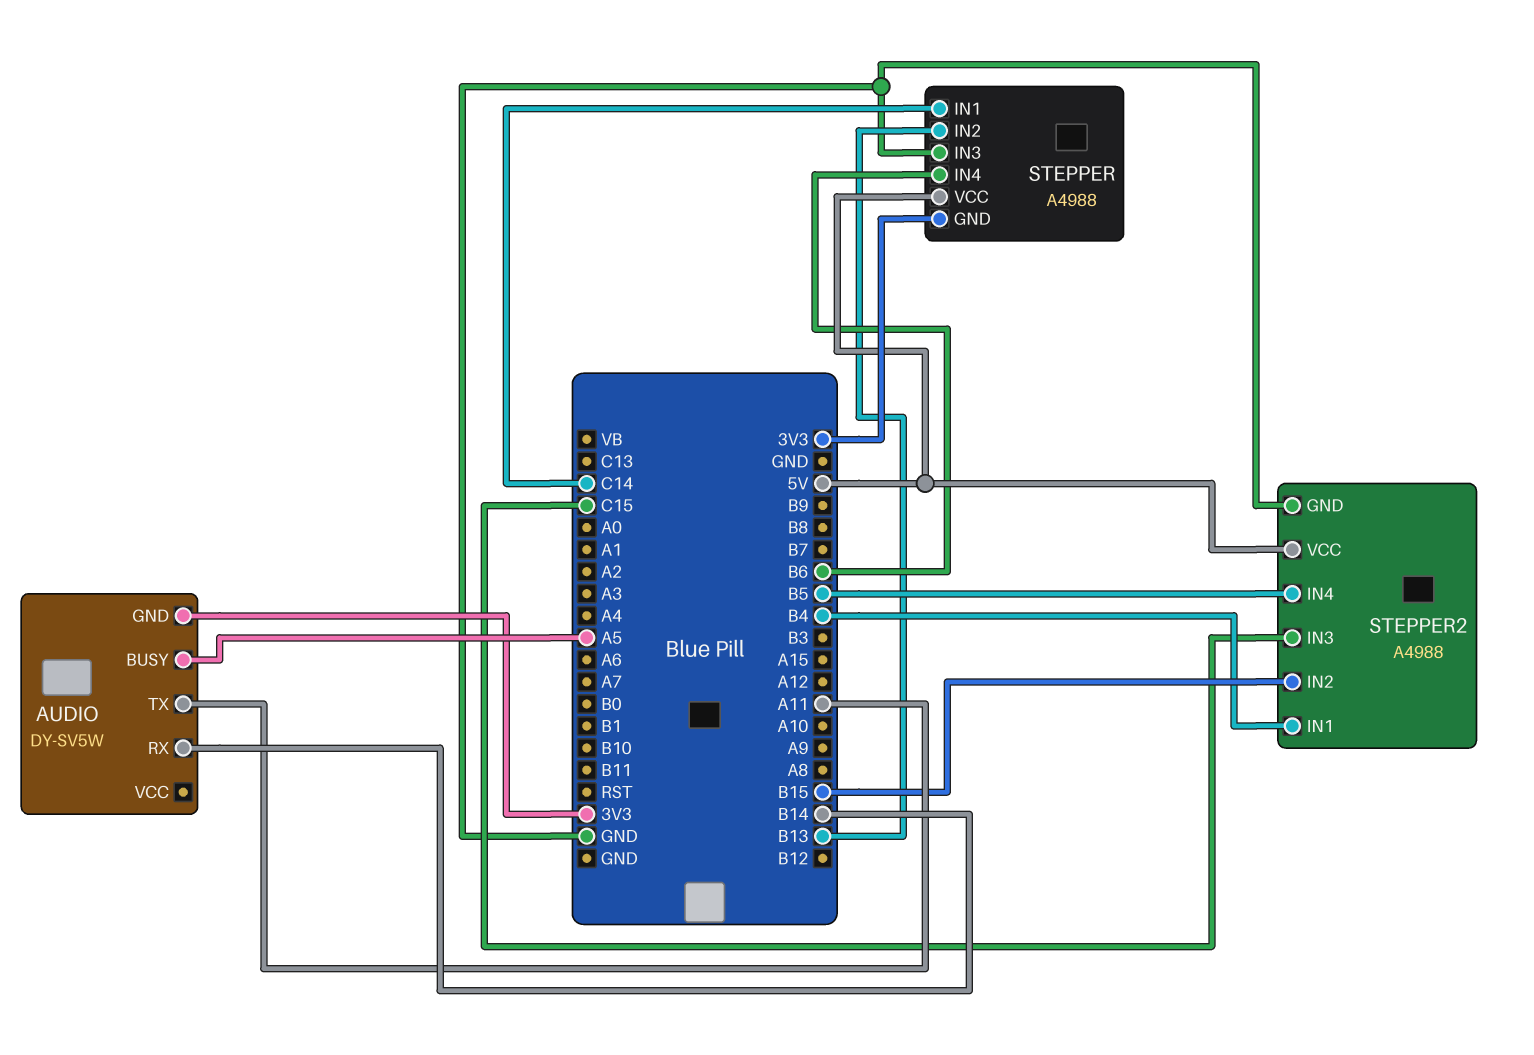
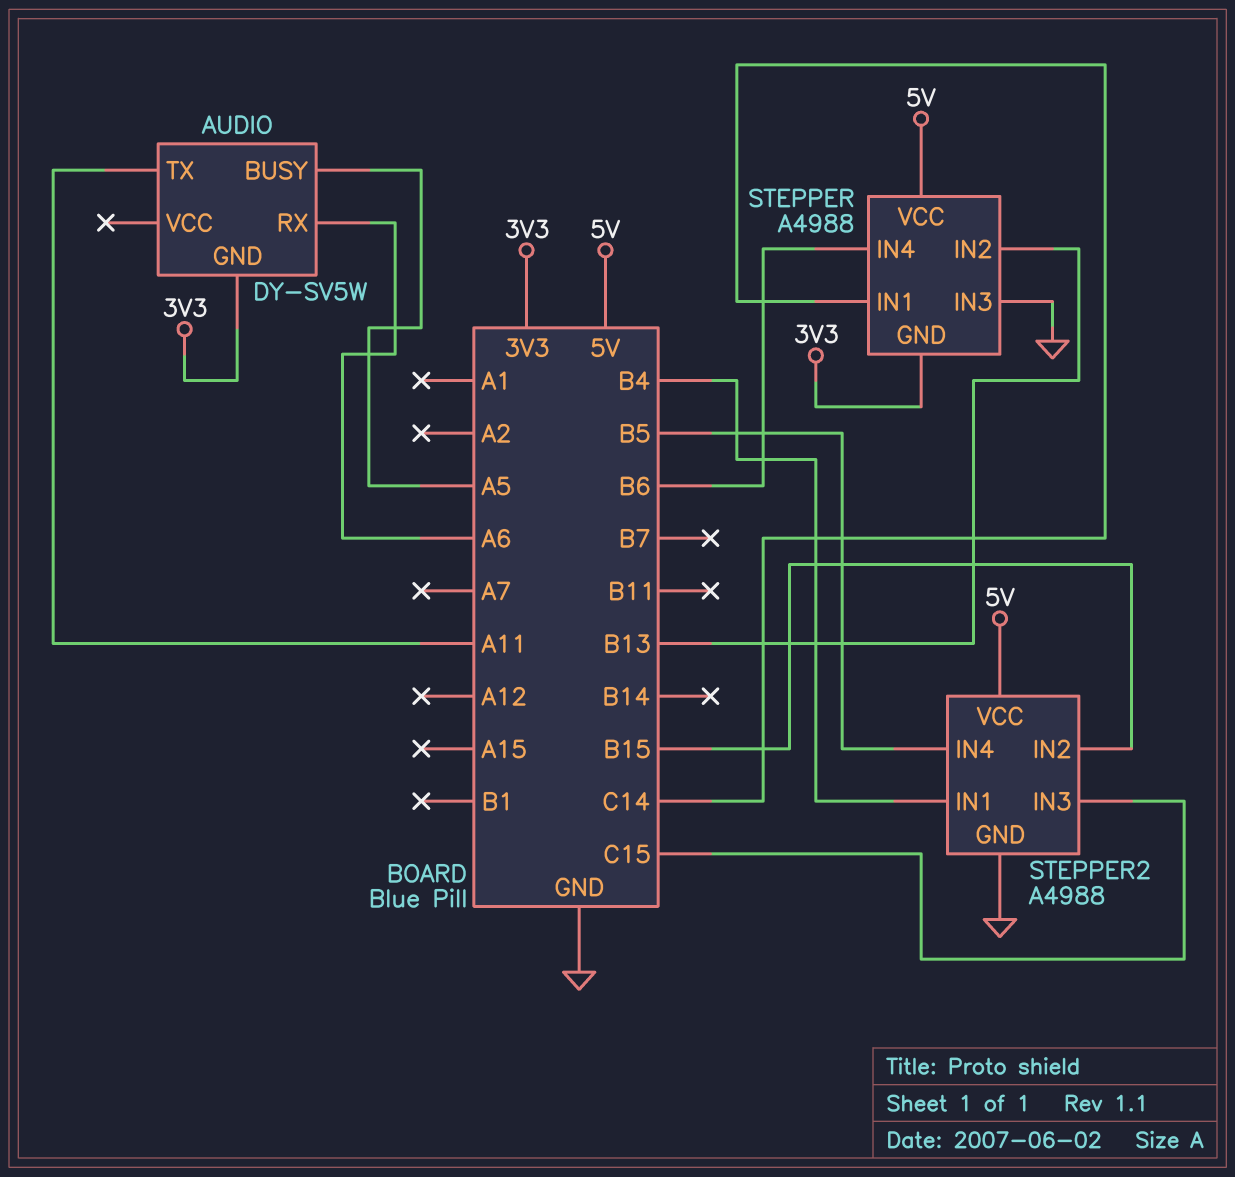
AUDIO pin RX: B14 -> A6

